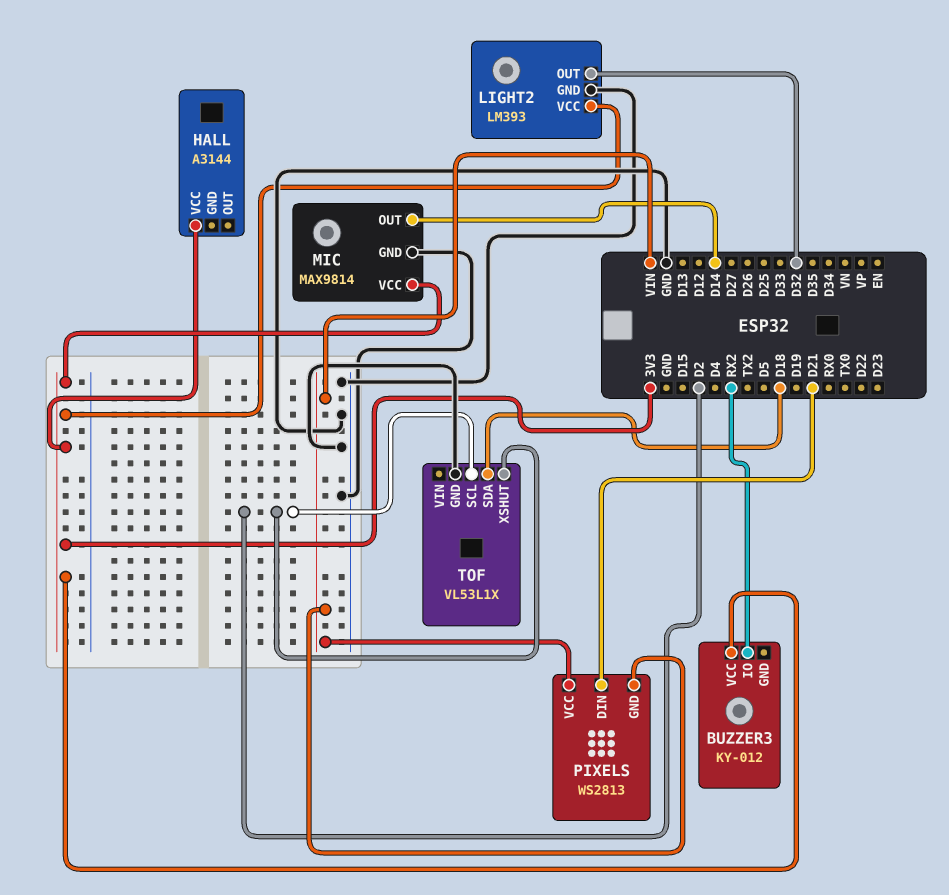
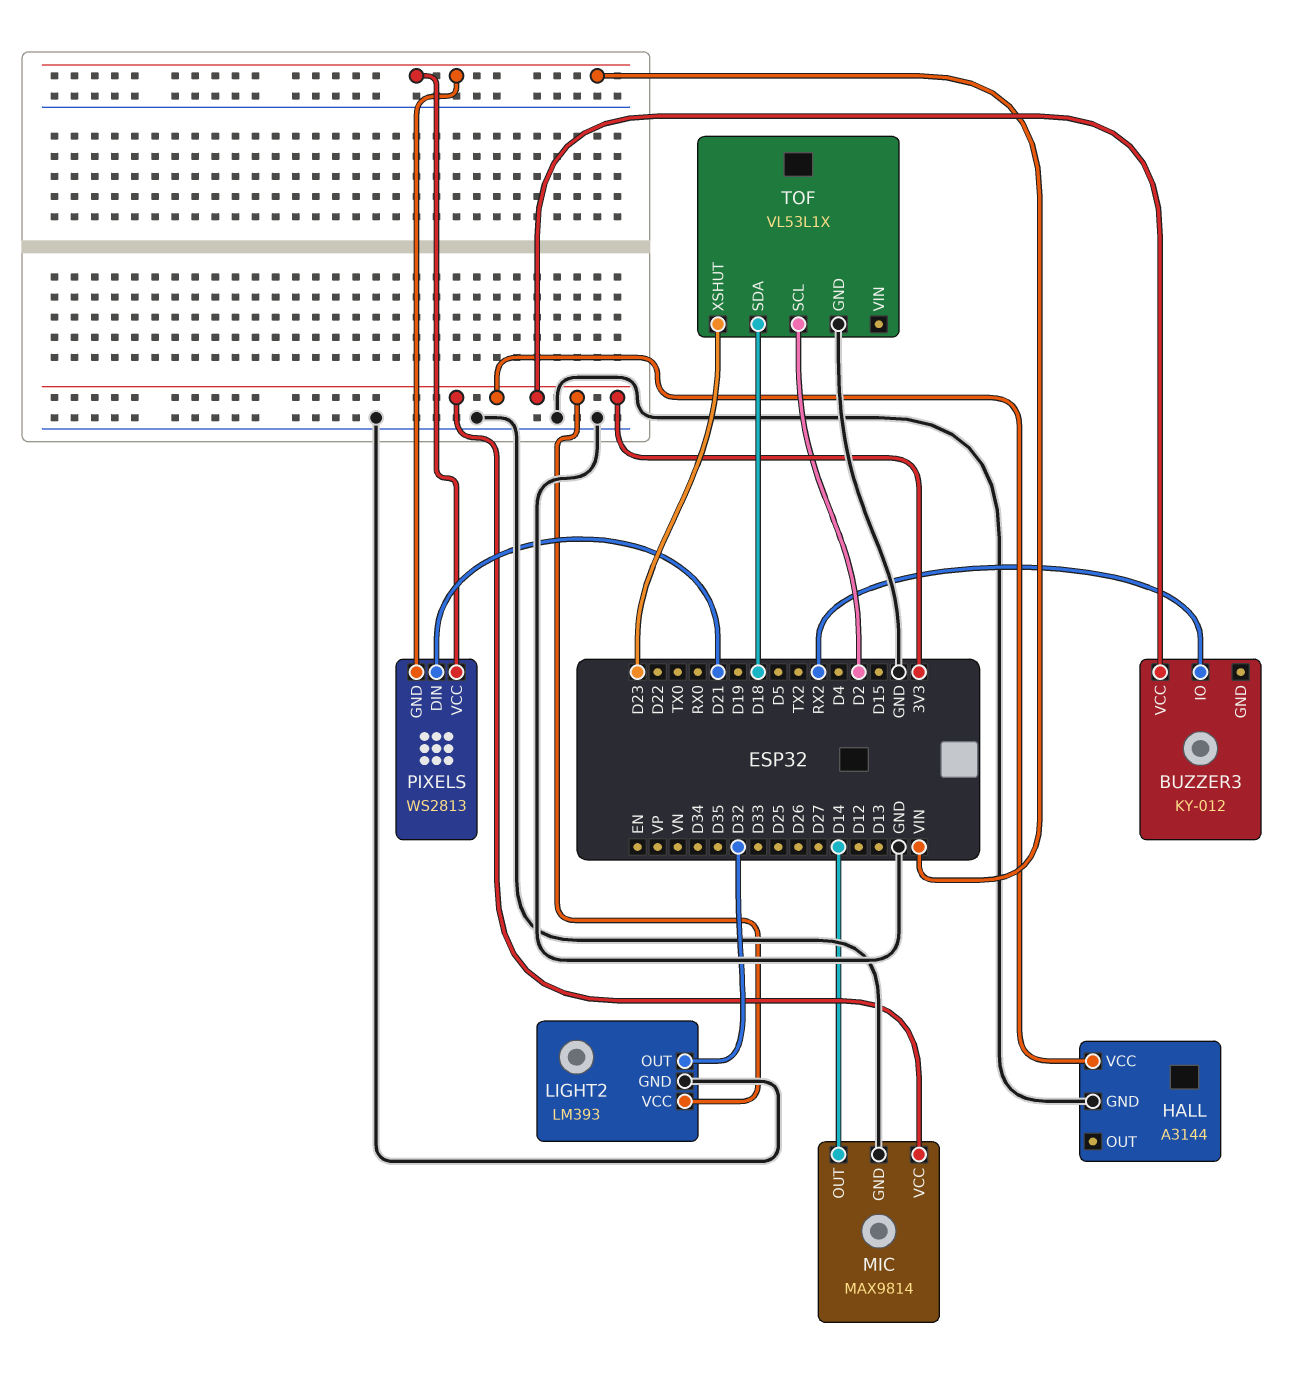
HALL pin GND: none -> GND
TOF pin XSHUT: D2 -> D23

